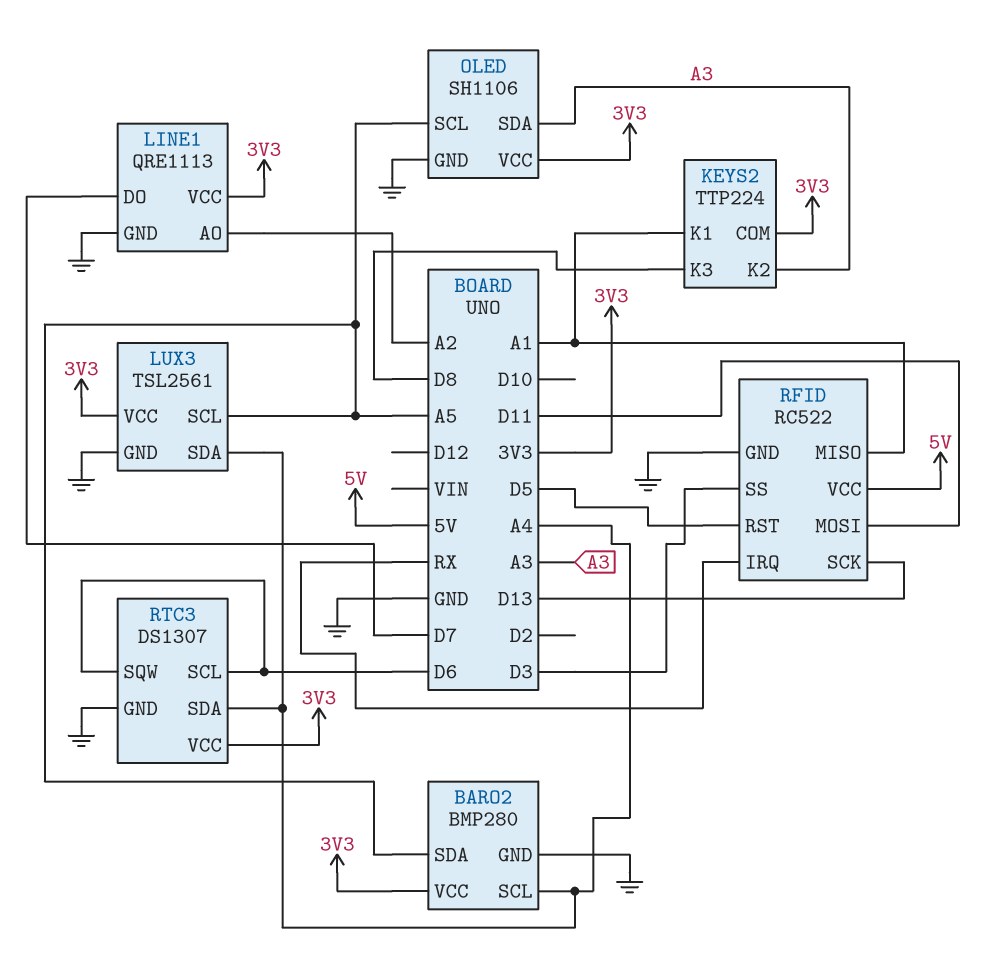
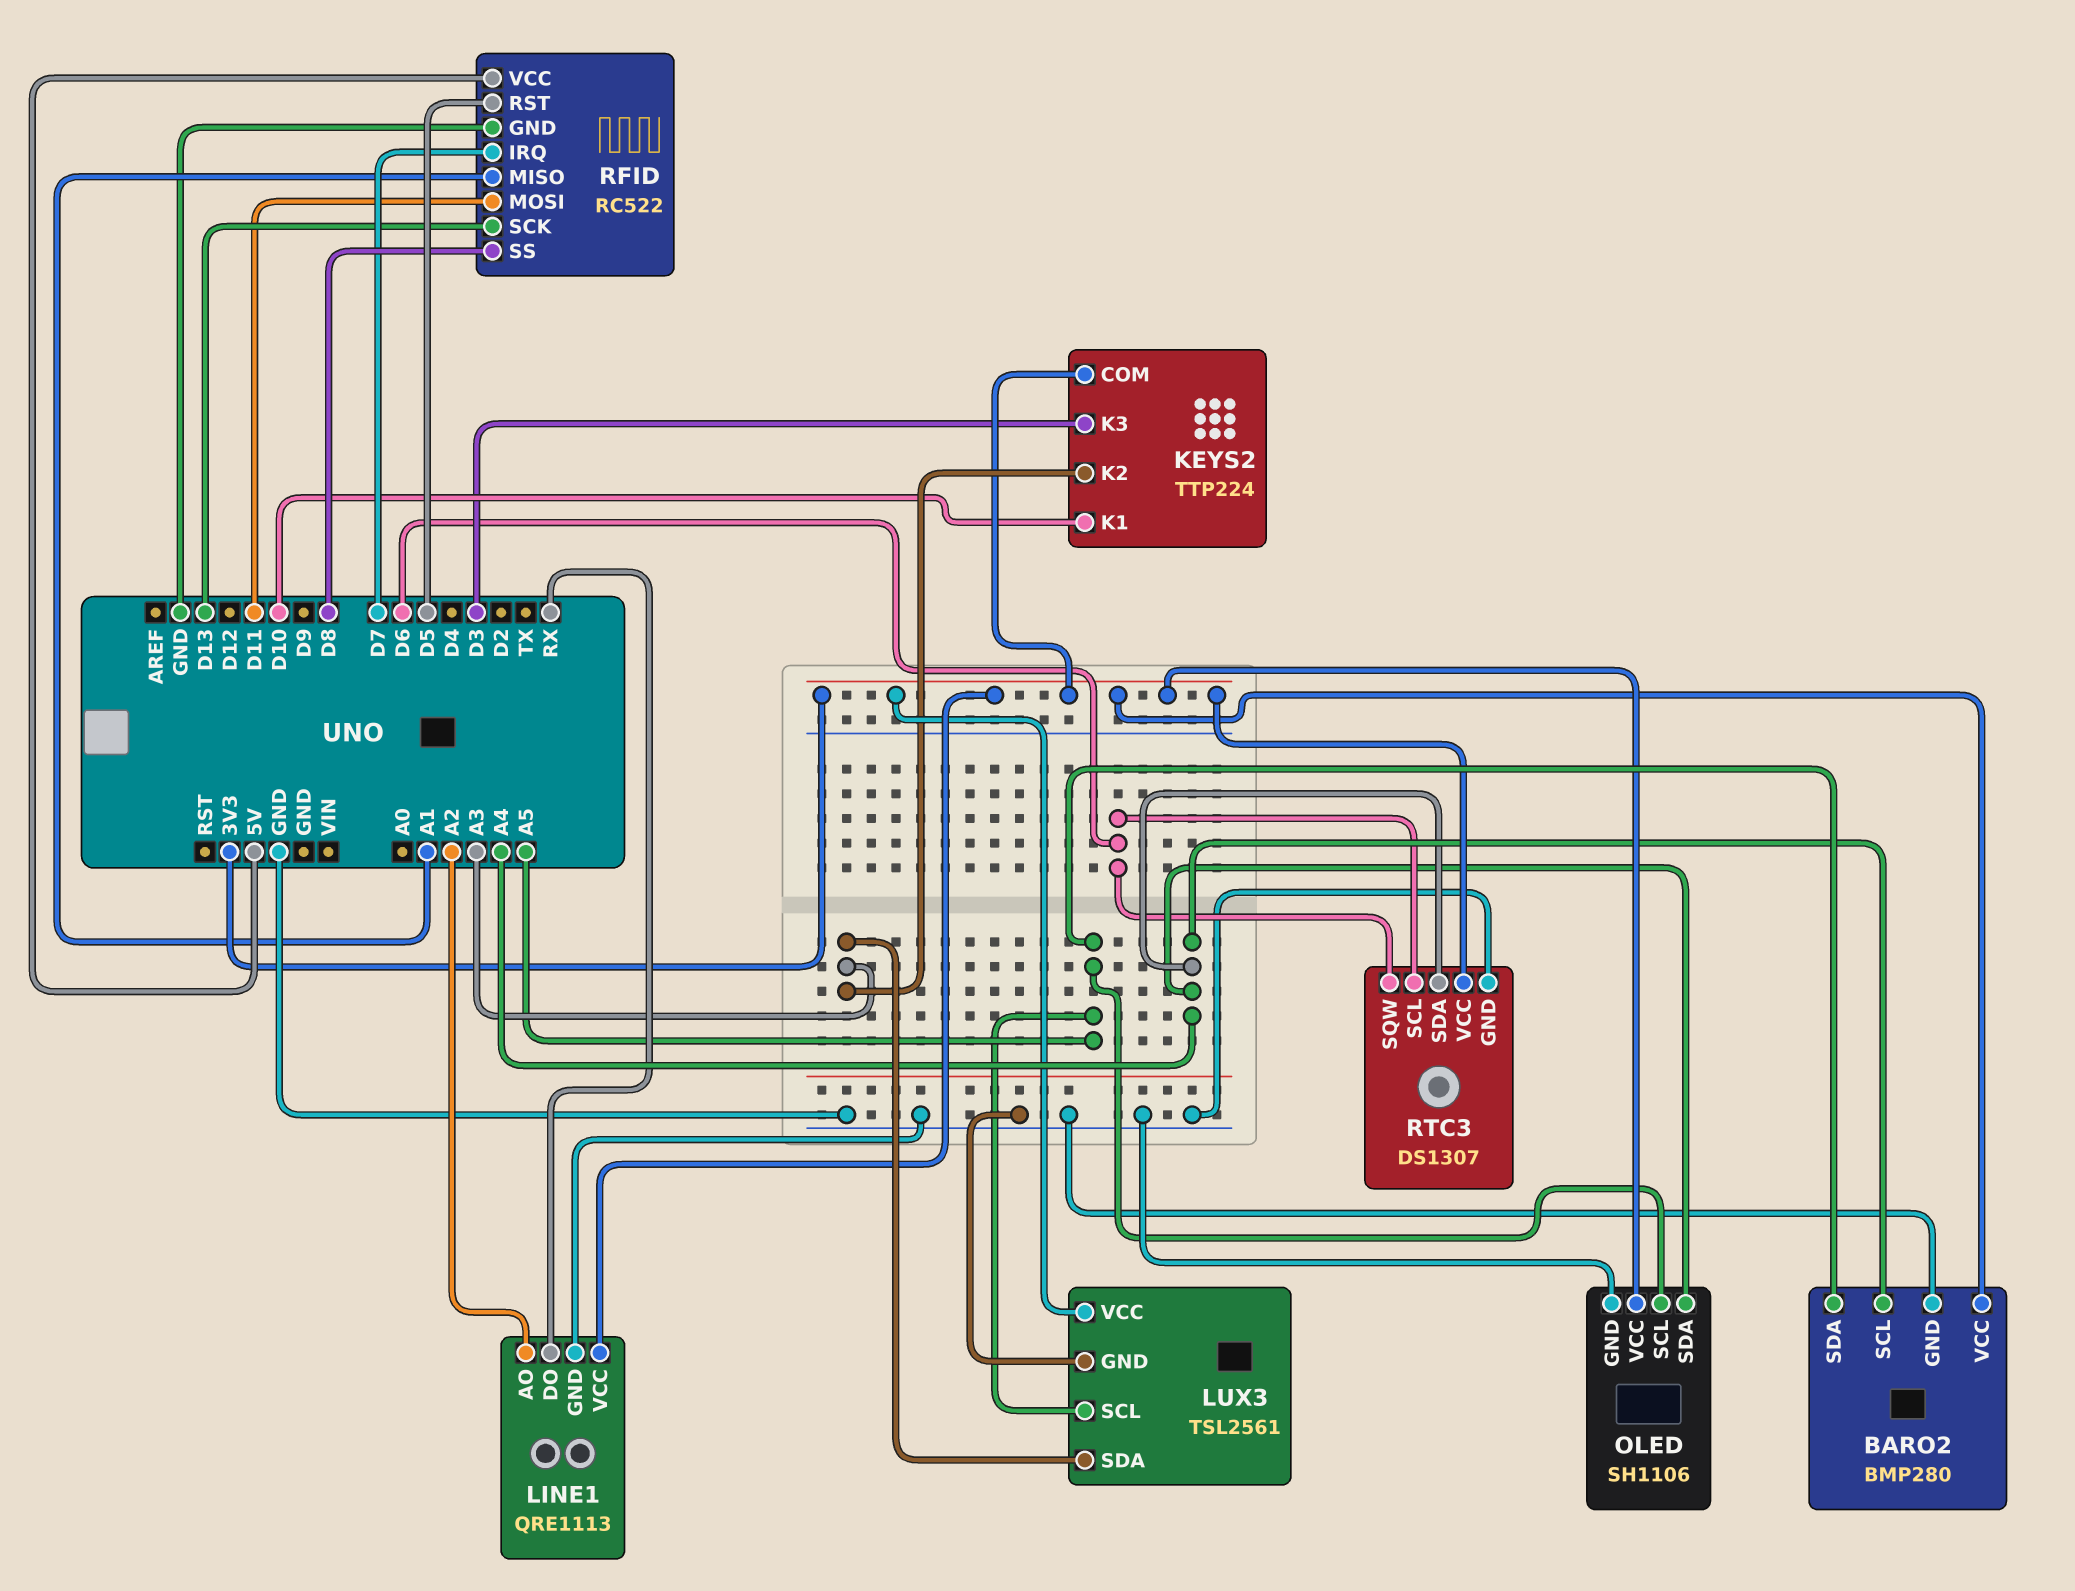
KEYS2 pin K1: A1 -> D10
KEYS2 pin K3: D8 -> D3
LINE1 pin DO: D7 -> RX
LUX3 pin SDA: A4 -> A3
OLED pin SDA: A3 -> A4
RFID pin IRQ: RX -> D7
RFID pin SS: D3 -> D8

